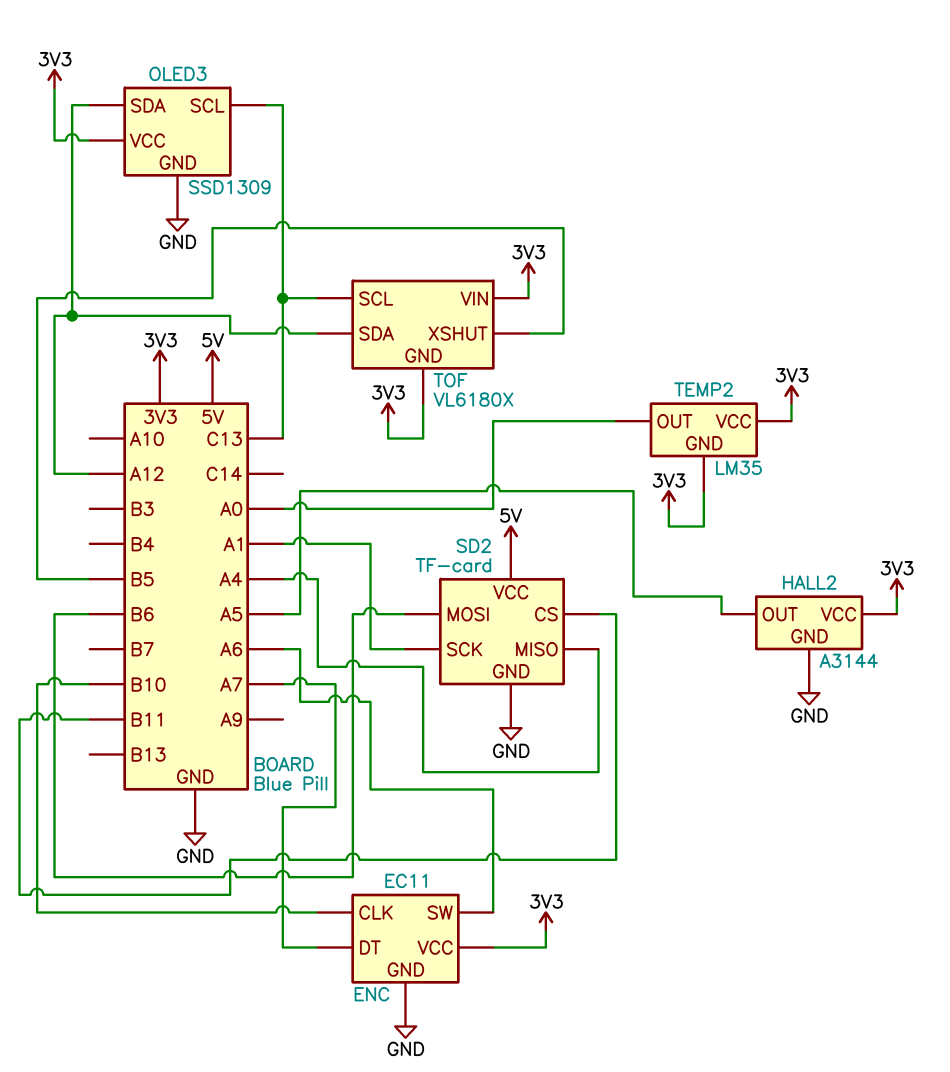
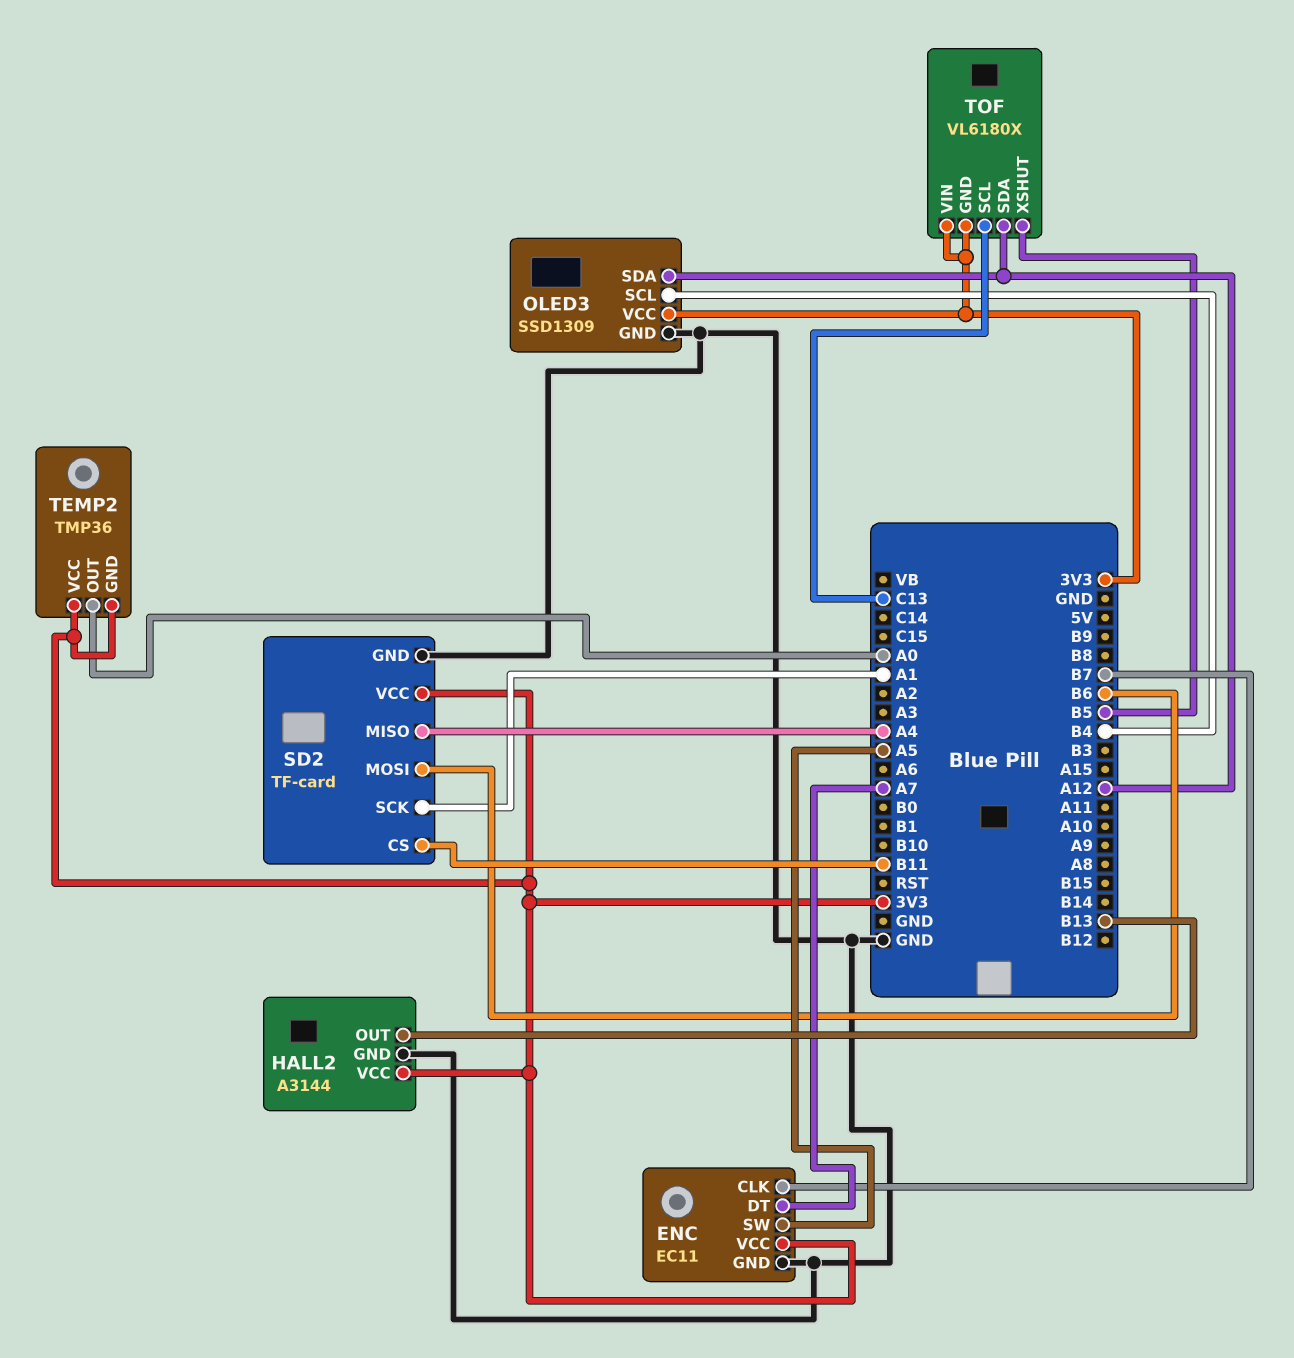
ENC pin CLK: B10 -> B7
ENC pin SW: A6 -> A5
HALL2 pin OUT: A5 -> B13
OLED3 pin SCL: C13 -> B4
SD2 pin VCC: 5V -> 3V3
TEMP2: LM35 -> TMP36

